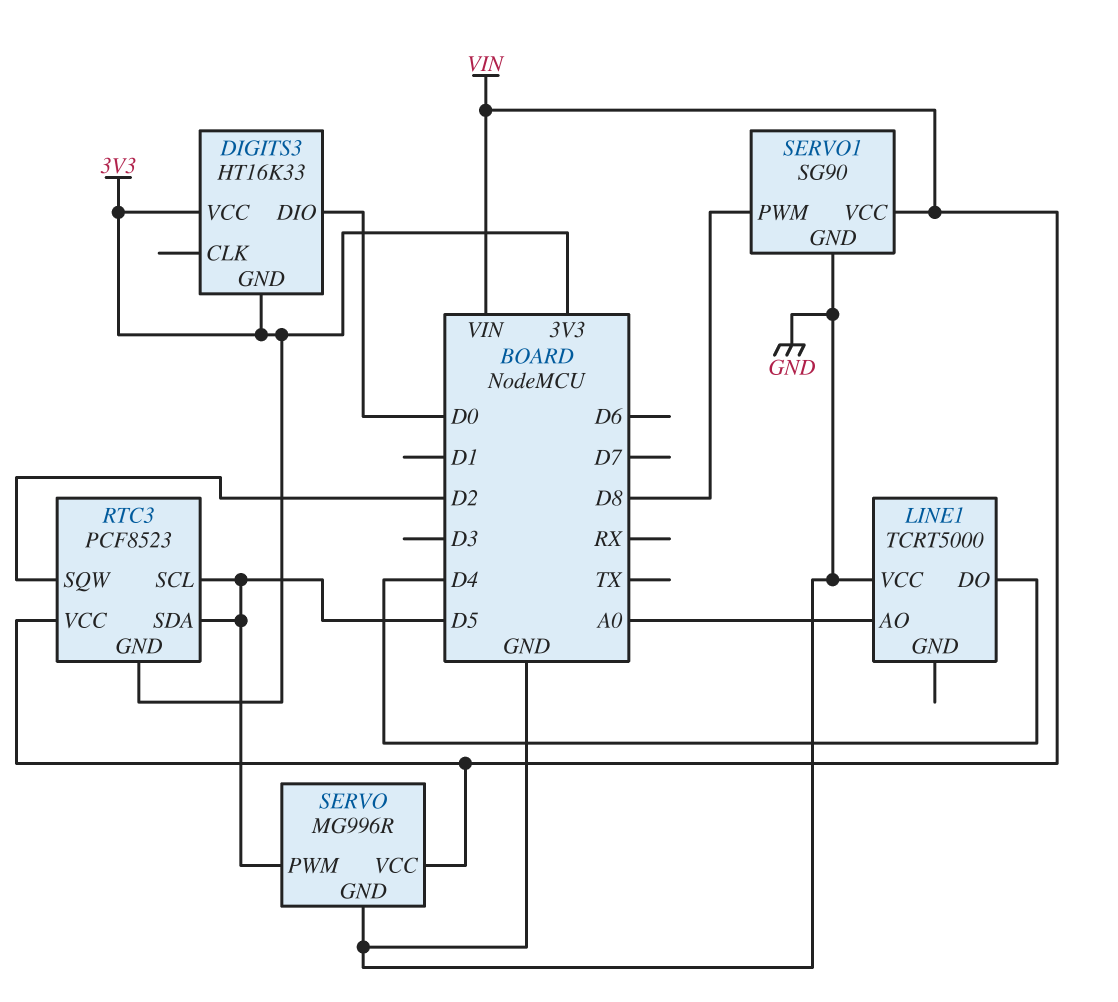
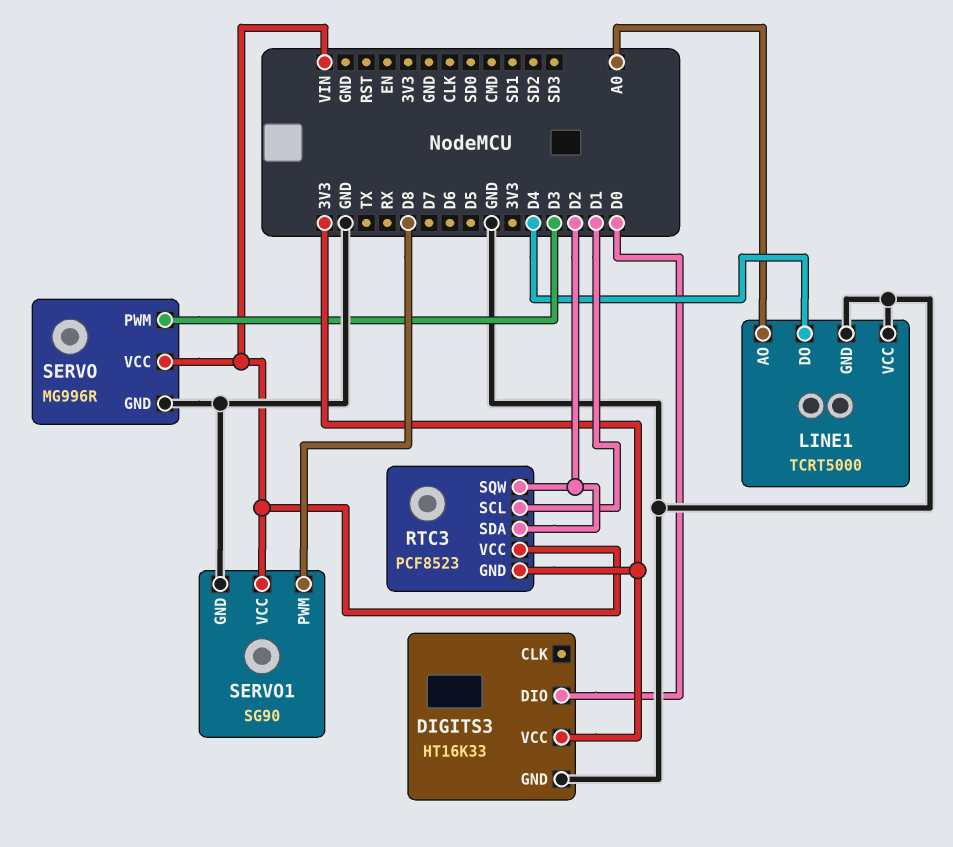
DIGITS3 pin GND: 3V3 -> GND
LINE1 pin GND: none -> GND
RTC3 pin SCL: D5 -> D1
RTC3 pin SDA: D5 -> D2
SERVO pin PWM: D5 -> D3

